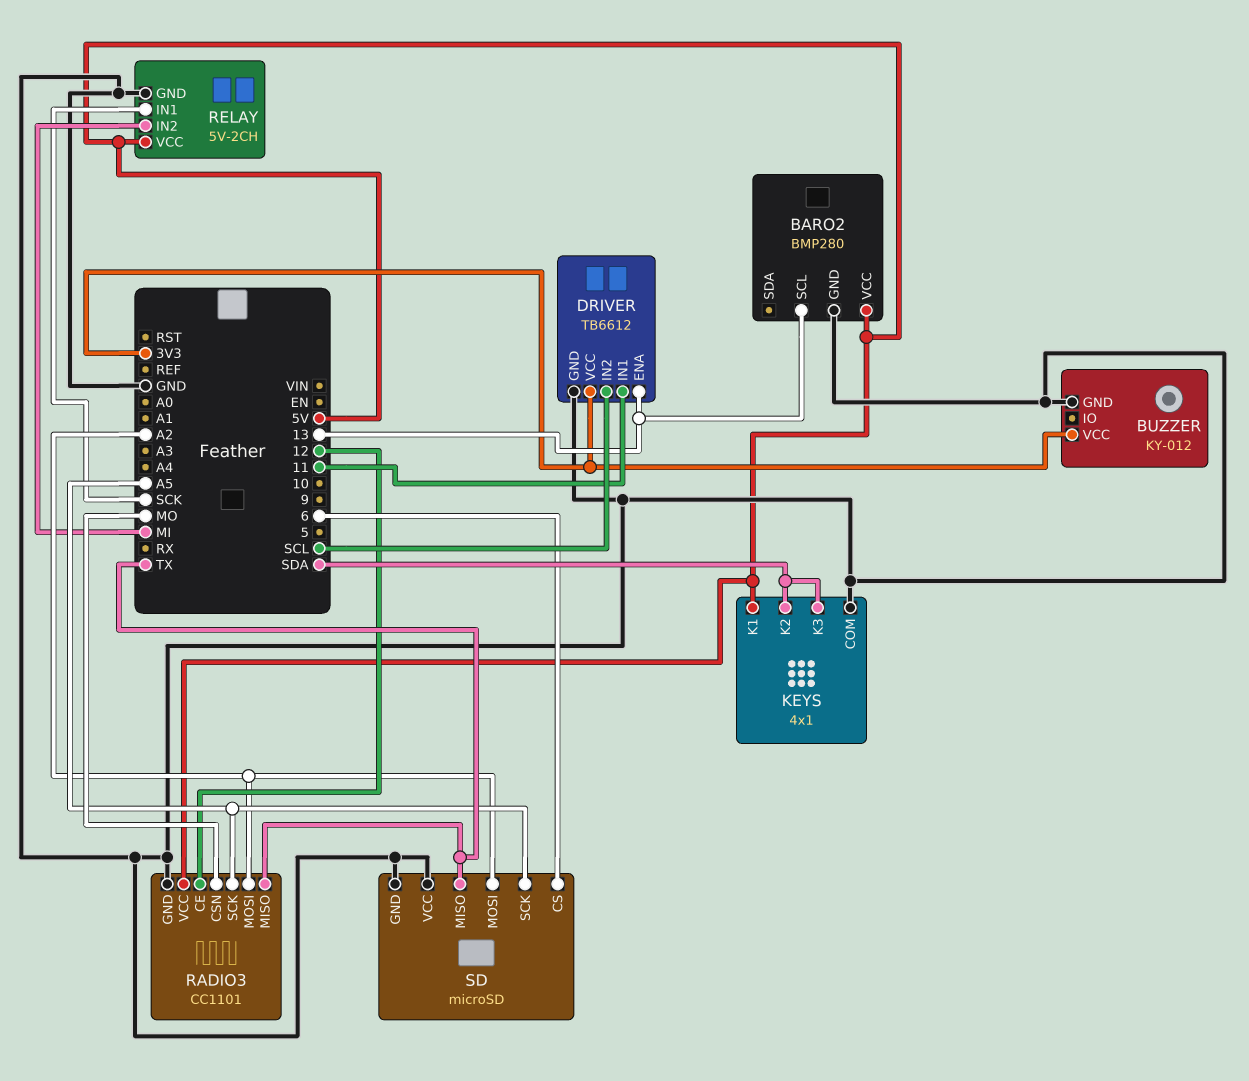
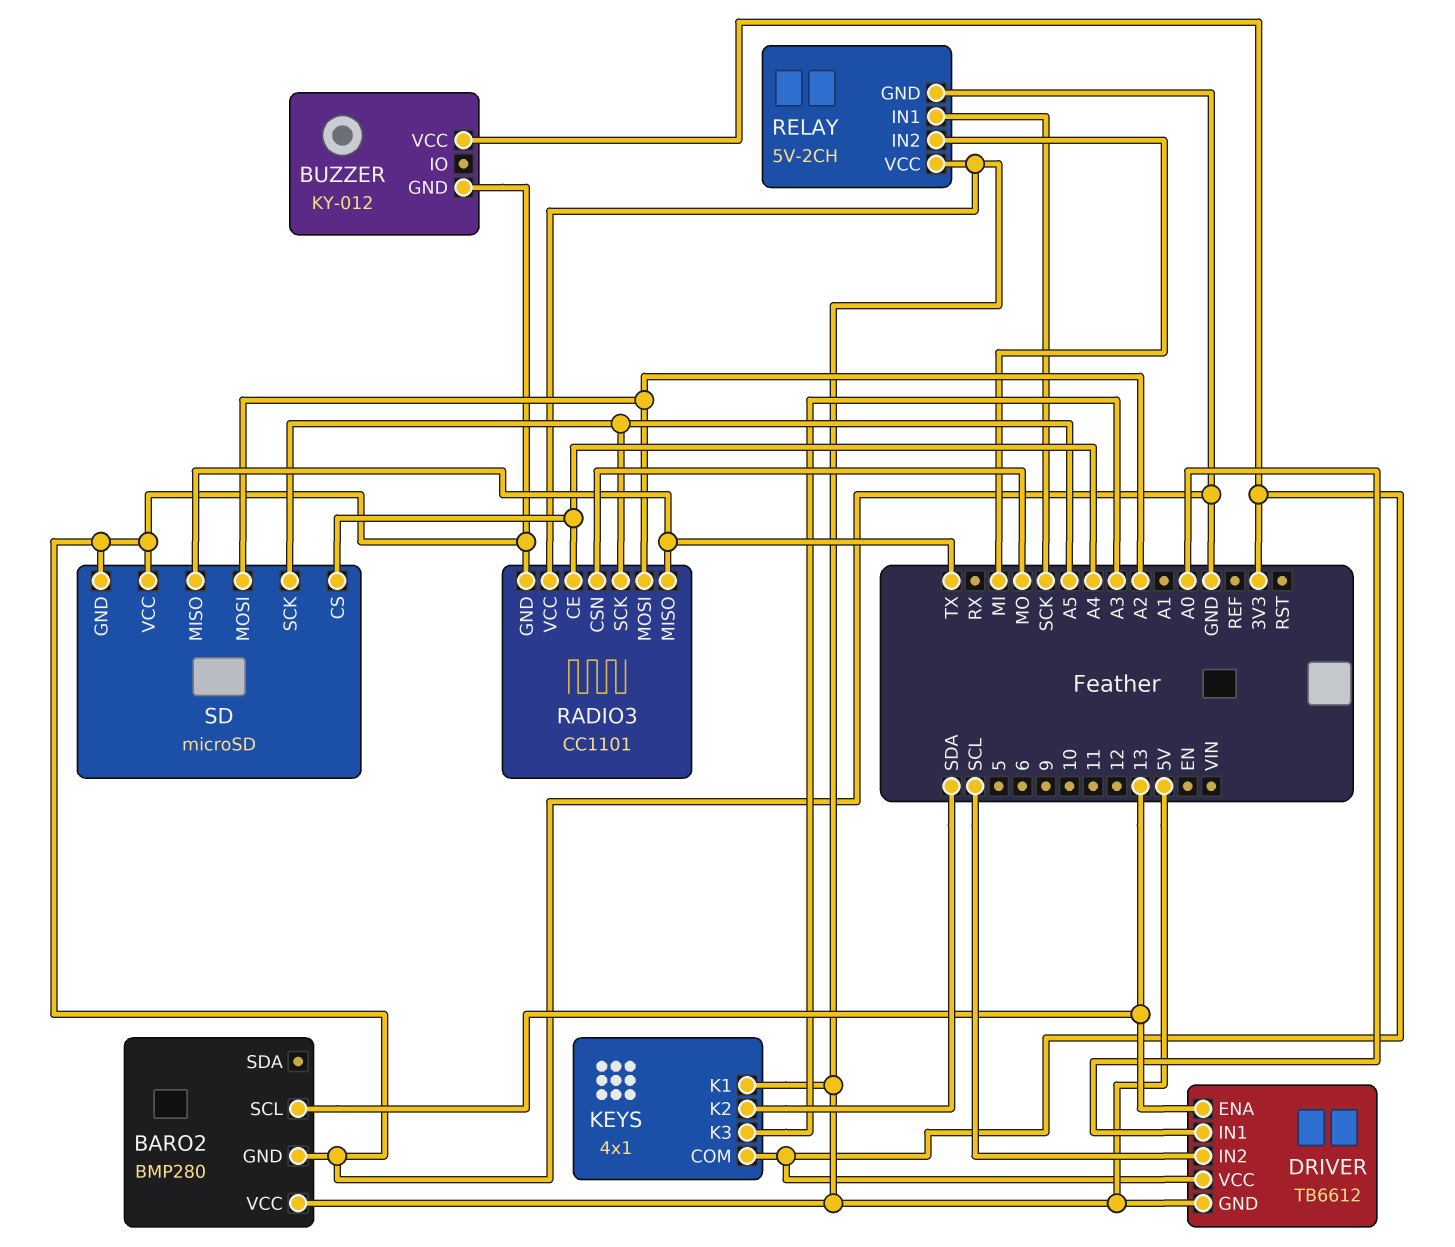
DRIVER pin GND: GND -> 5V
DRIVER pin IN1: 11 -> A0
KEYS pin COM: GND -> 3V3
KEYS pin K3: SDA -> A3
RADIO3 pin CE: 12 -> A4
SD pin CS: 6 -> A4

